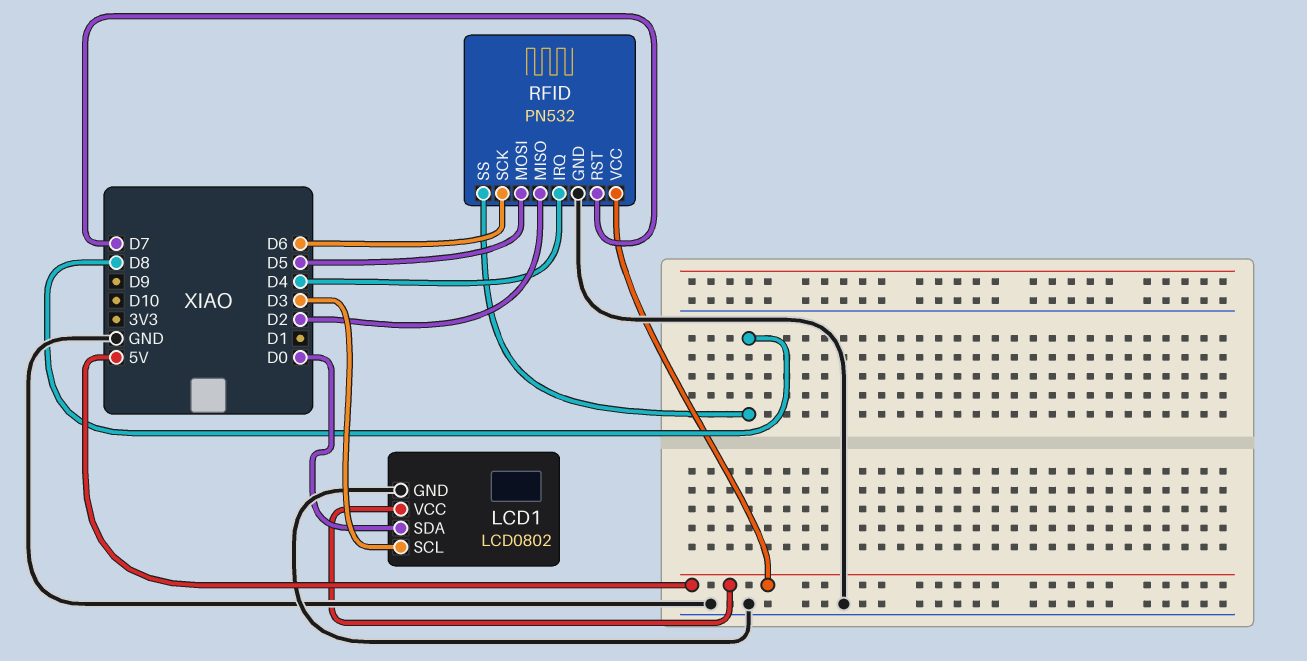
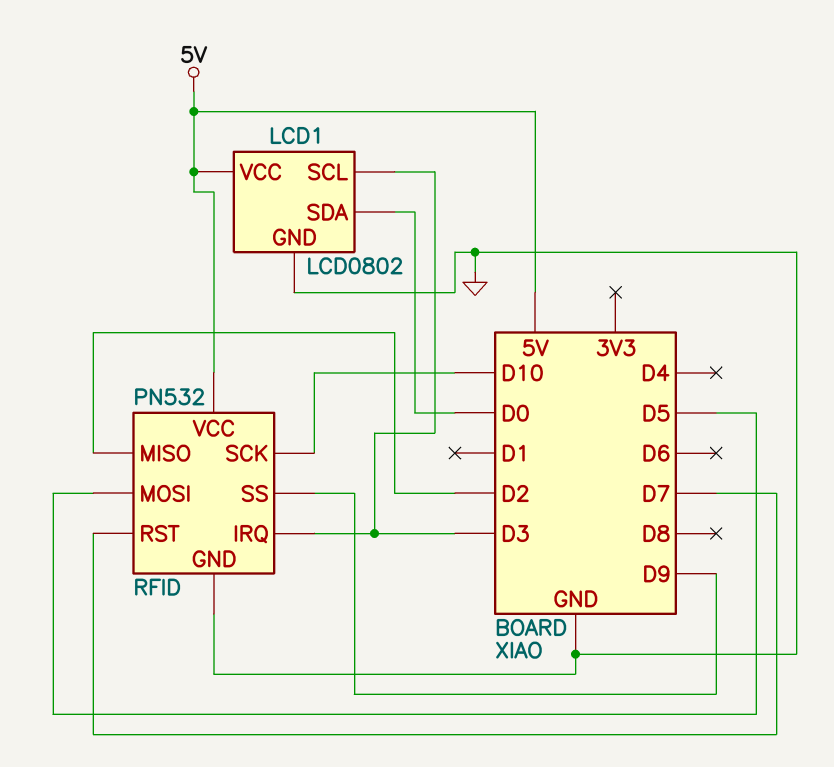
RFID pin IRQ: D4 -> D3
RFID pin SCK: D6 -> D10
RFID pin SS: D8 -> D9

